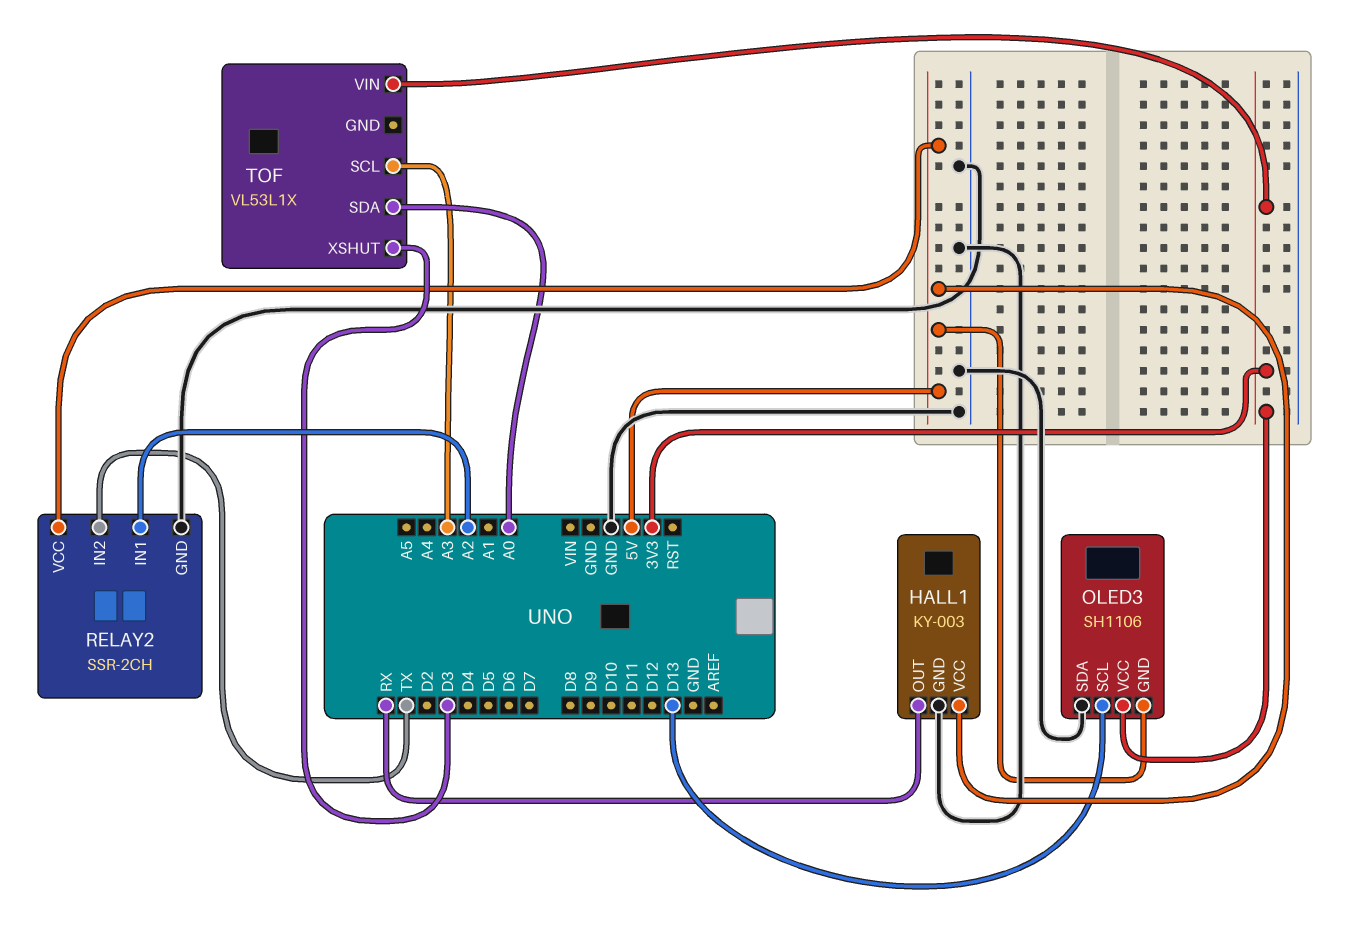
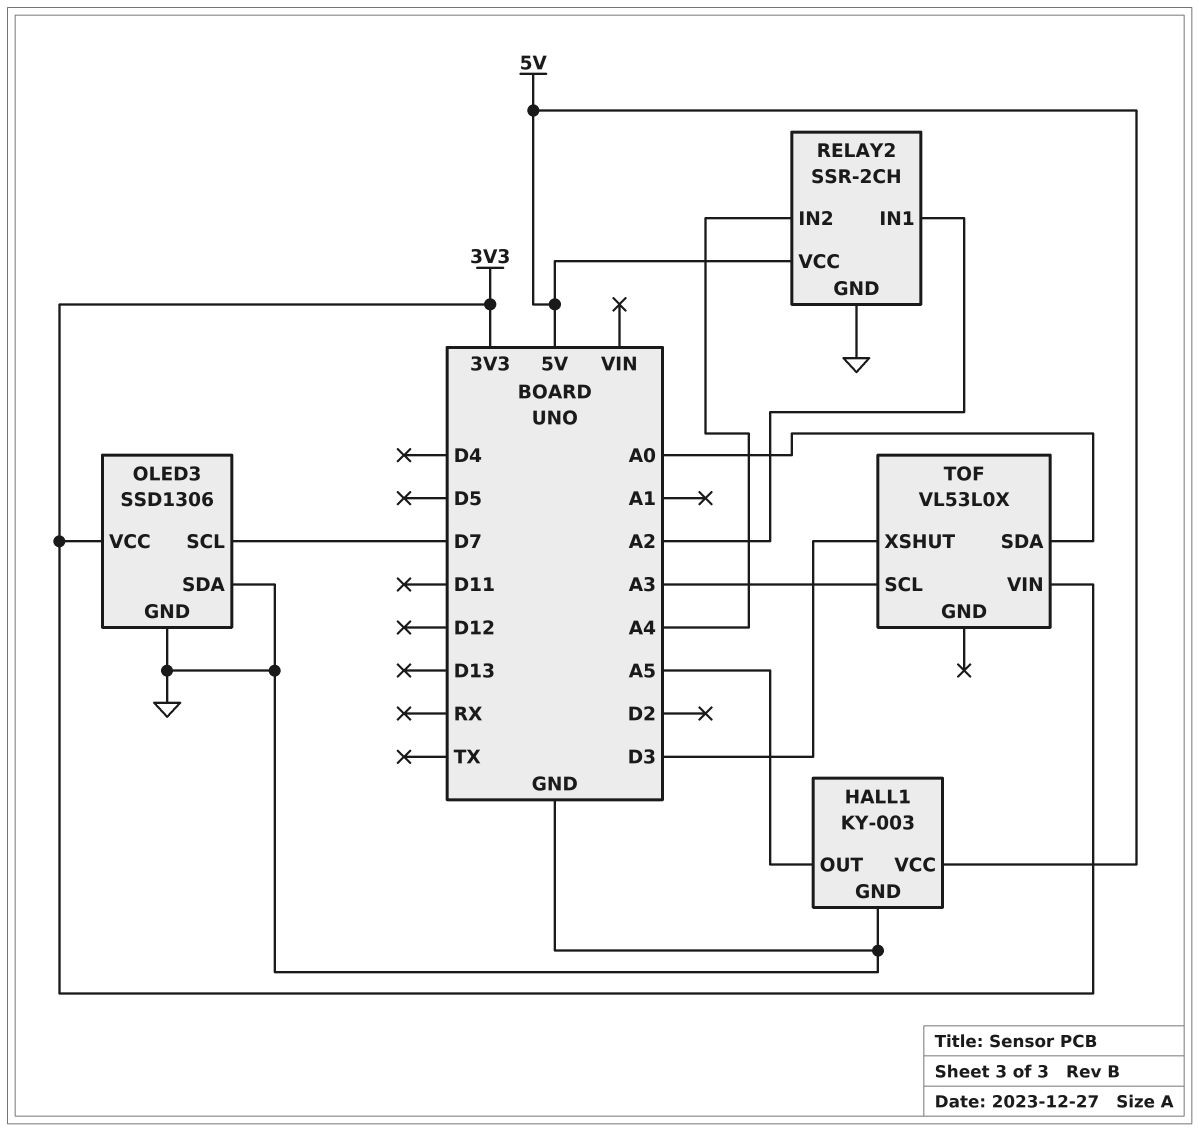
HALL1 pin OUT: RX -> A5
OLED3: SH1106 -> SSD1306
OLED3 pin GND: 5V -> GND
OLED3 pin SCL: D13 -> D7
RELAY2 pin IN2: TX -> A4
TOF: VL53L1X -> VL53L0X

